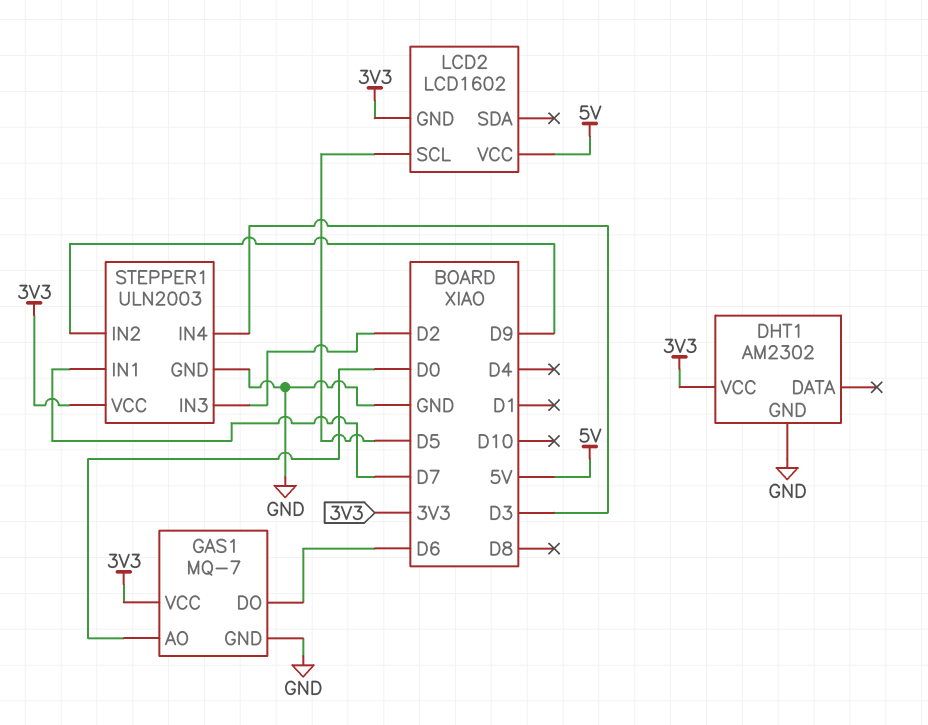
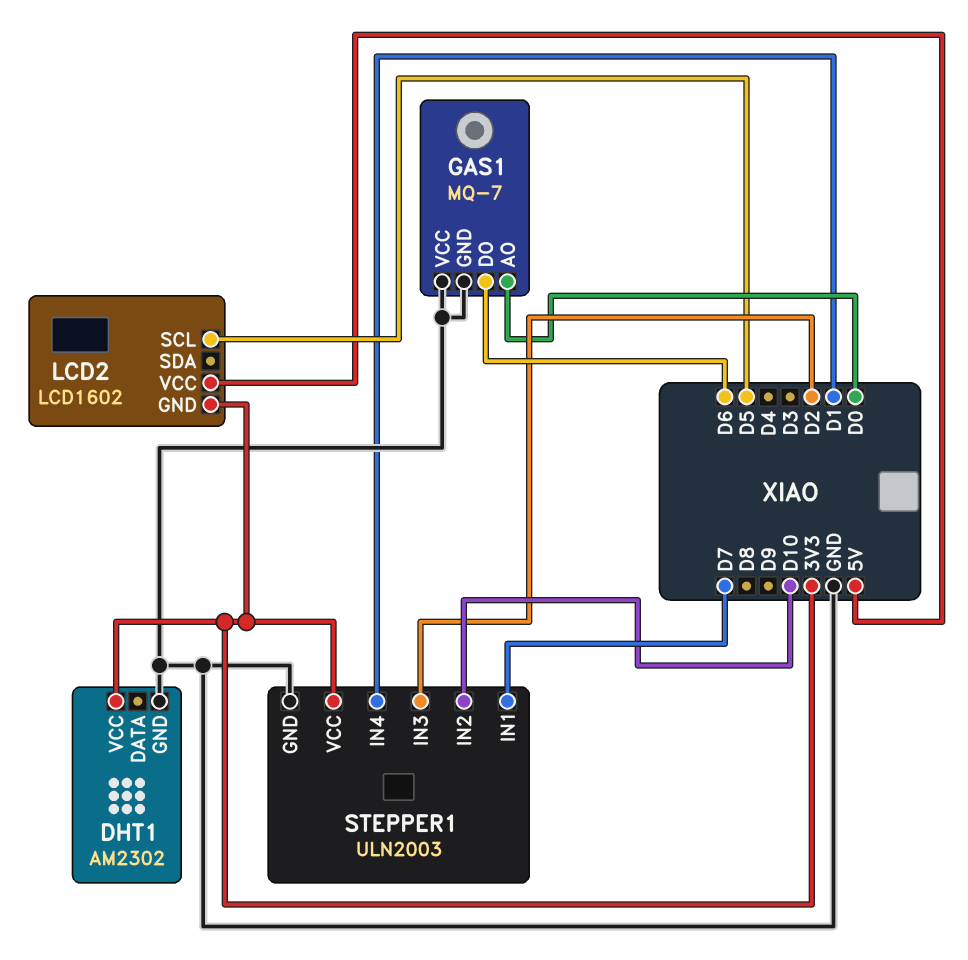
GAS1 pin VCC: 3V3 -> GND
STEPPER1 pin IN2: D9 -> D10
STEPPER1 pin IN4: D3 -> D1

